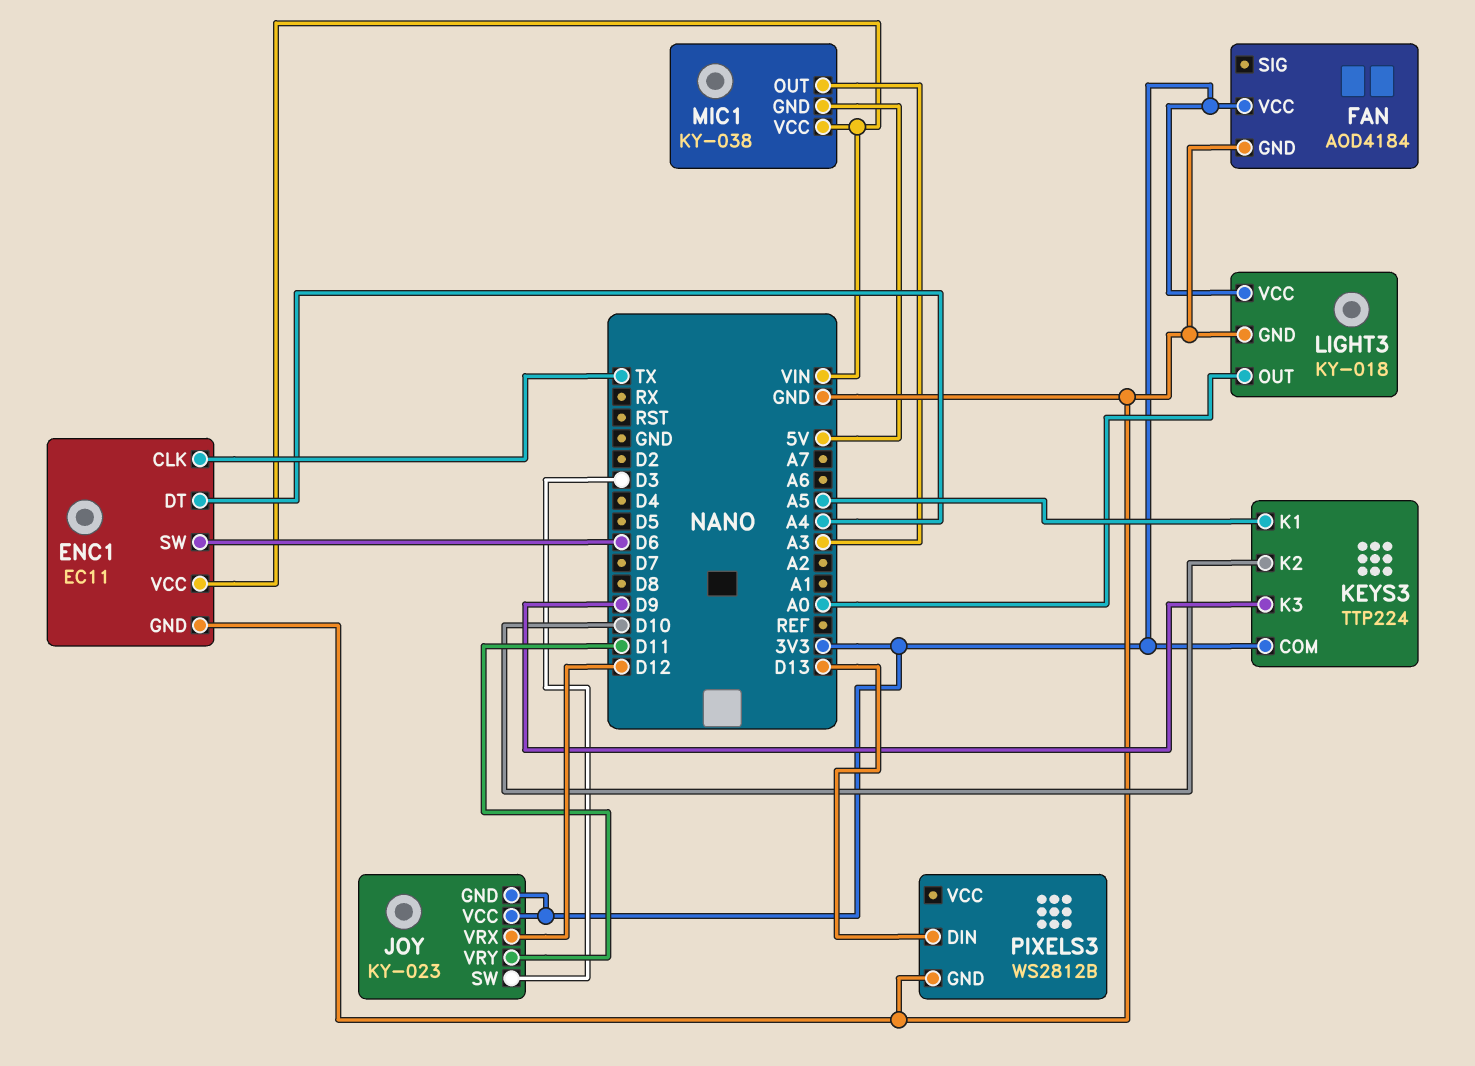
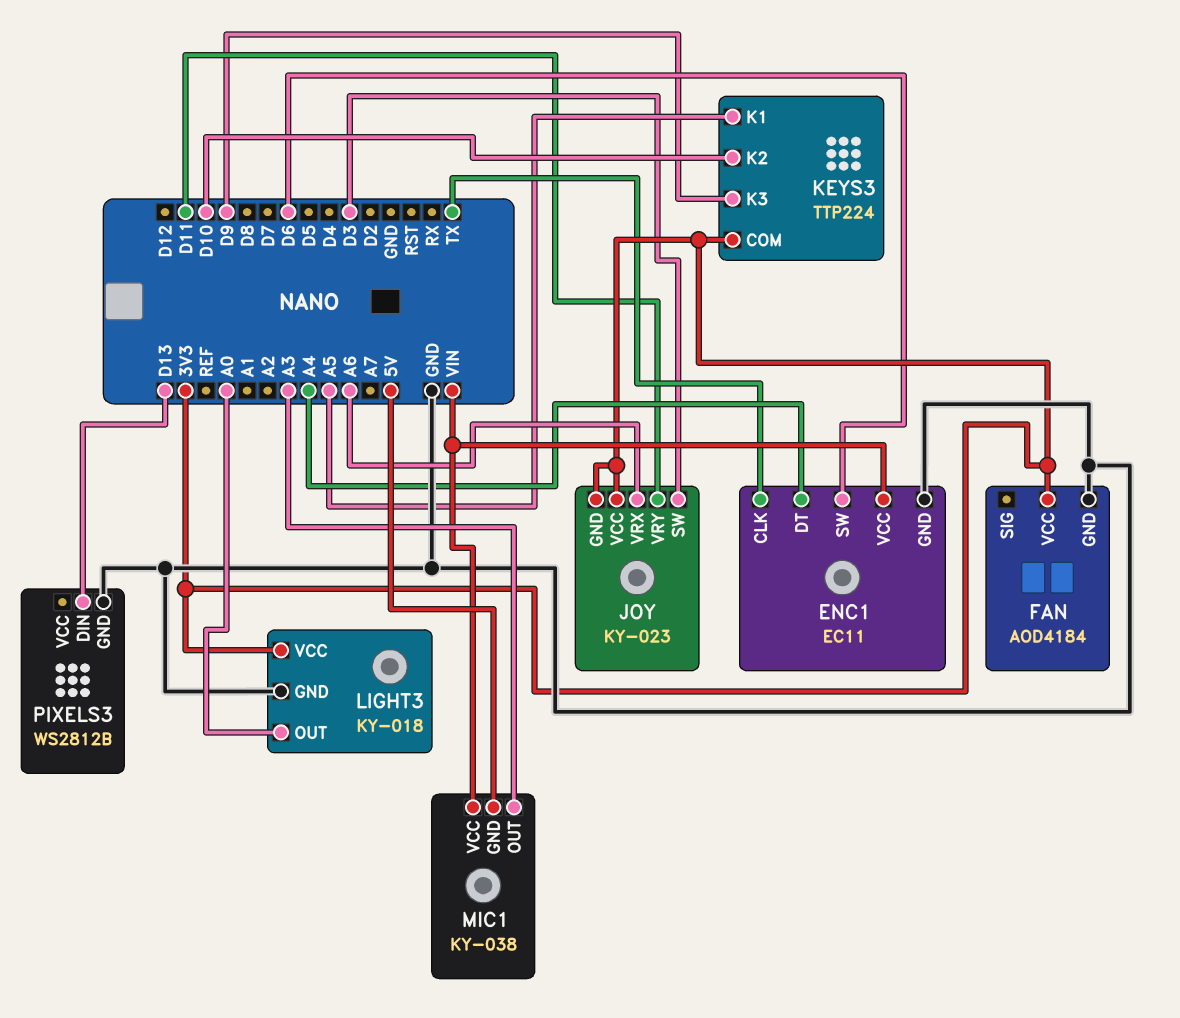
JOY pin VRX: D12 -> A6

